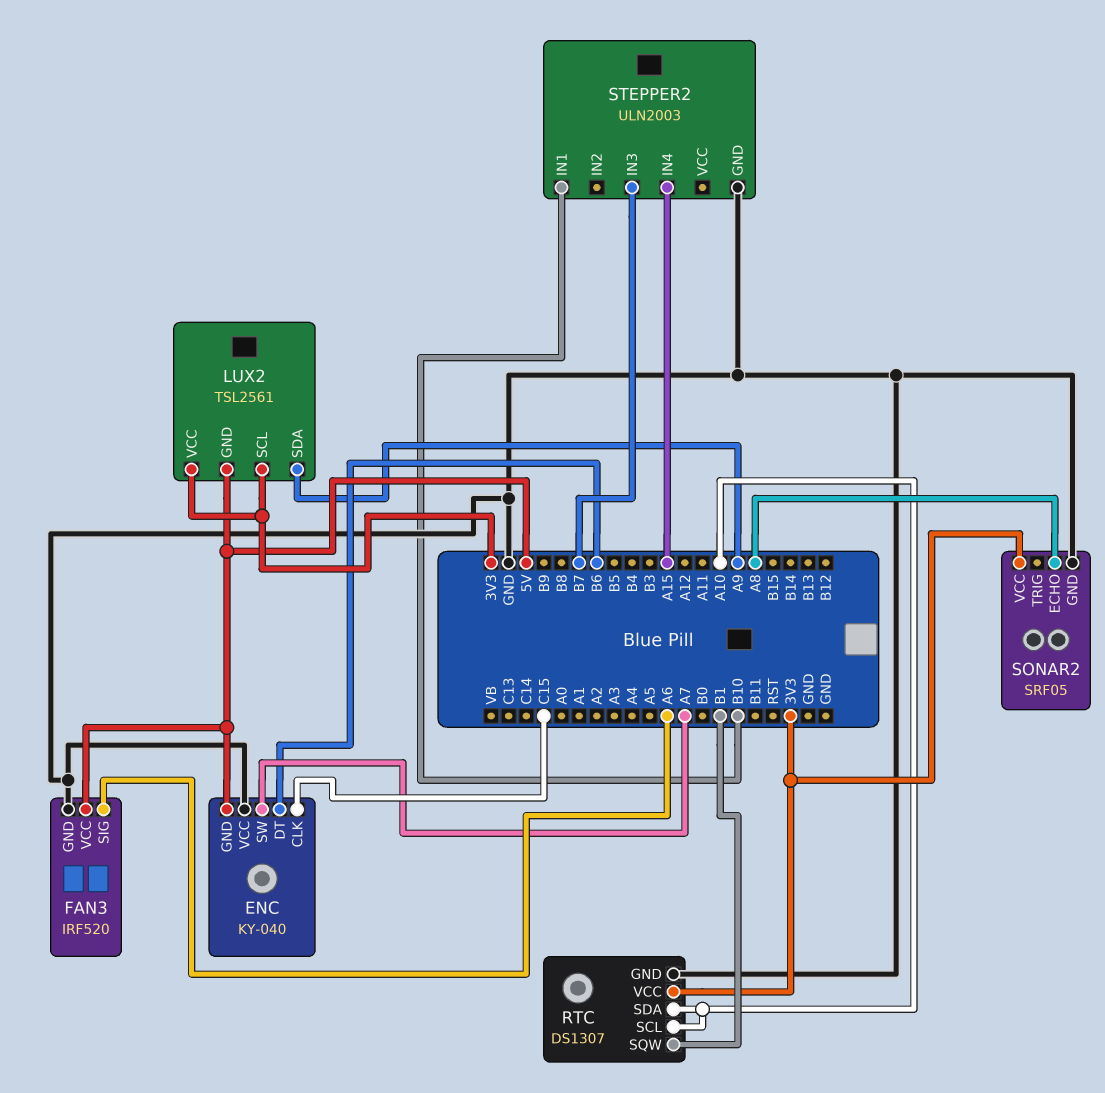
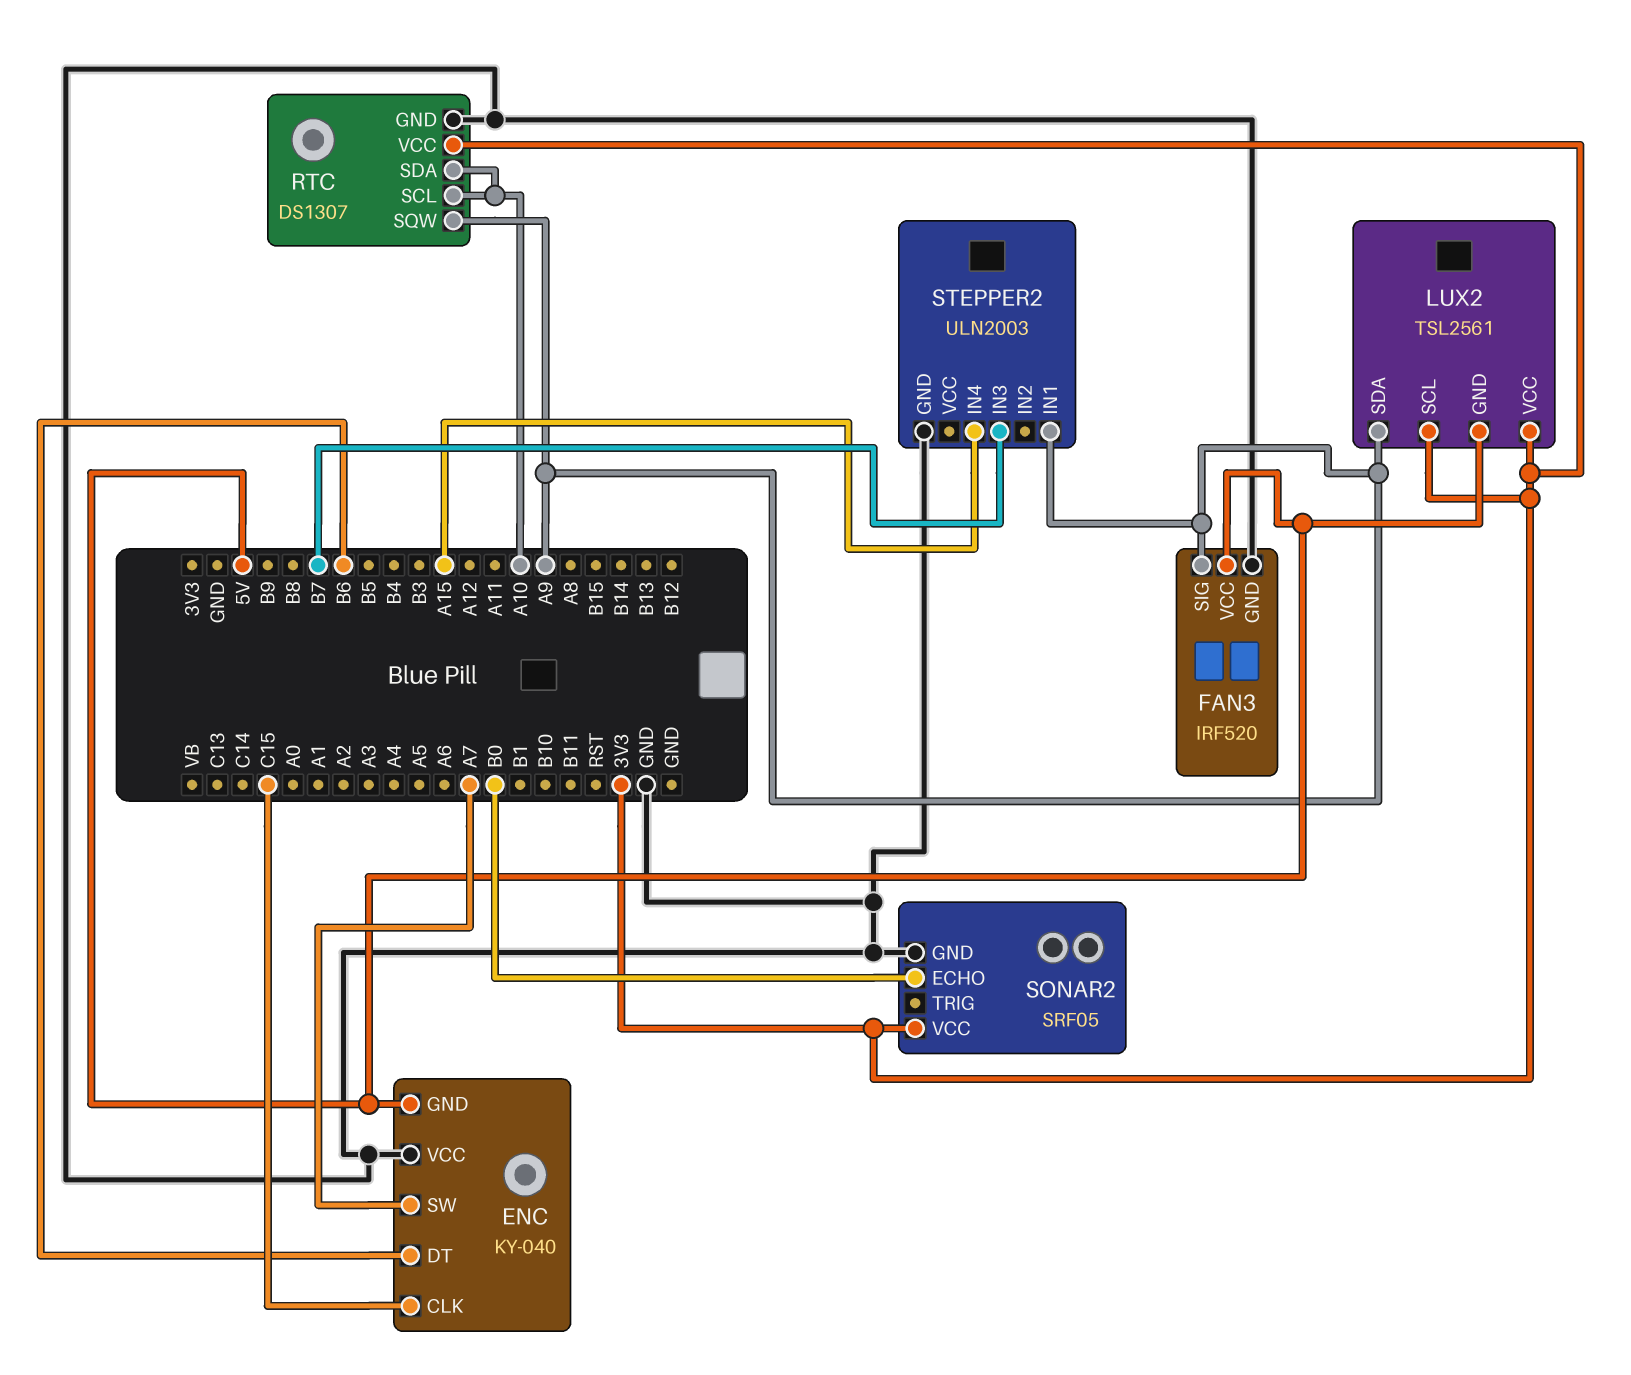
FAN3 pin SIG: A6 -> A9
RTC pin SQW: B1 -> A9
SONAR2 pin ECHO: A8 -> B0
STEPPER2 pin IN1: B10 -> A9

